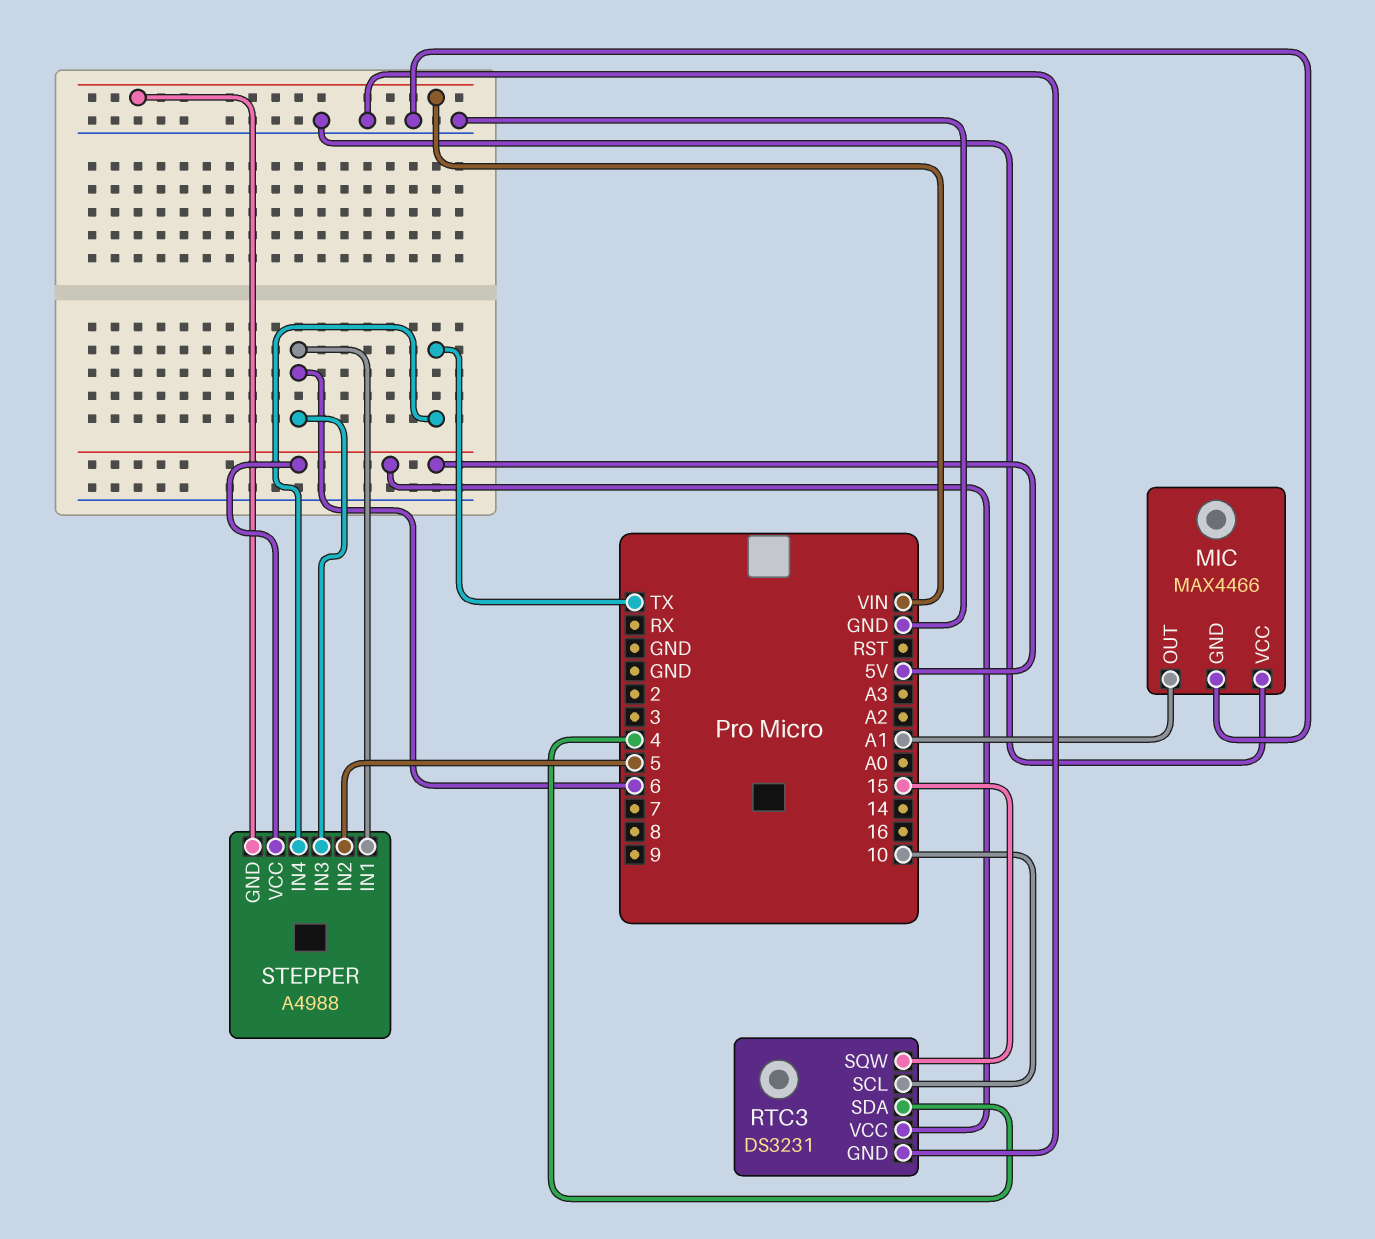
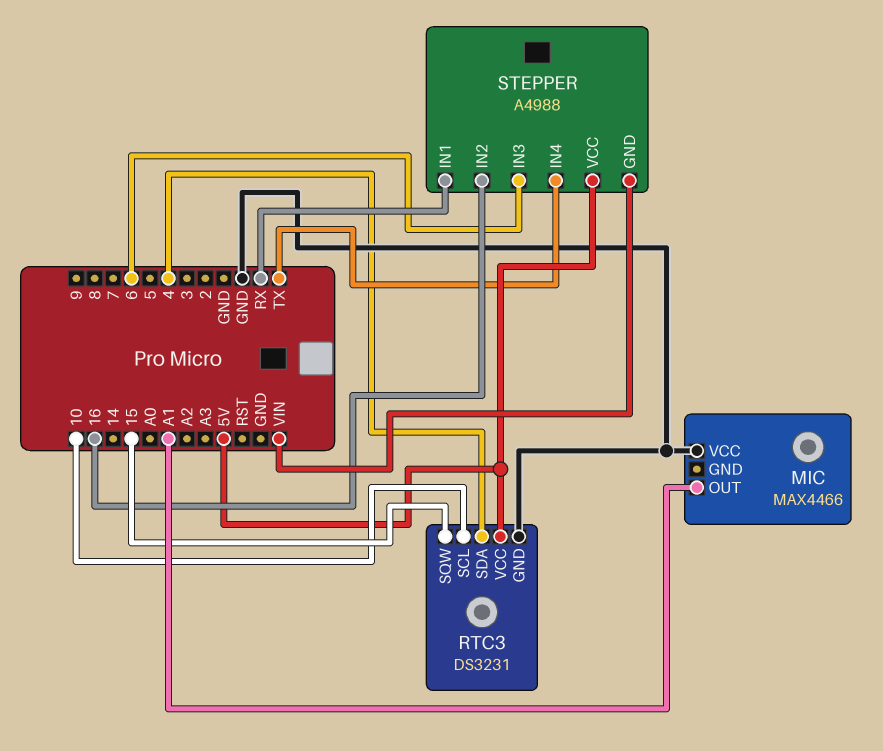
MIC pin GND: GND -> none
STEPPER pin IN1: 6 -> RX
STEPPER pin IN2: 5 -> 16

